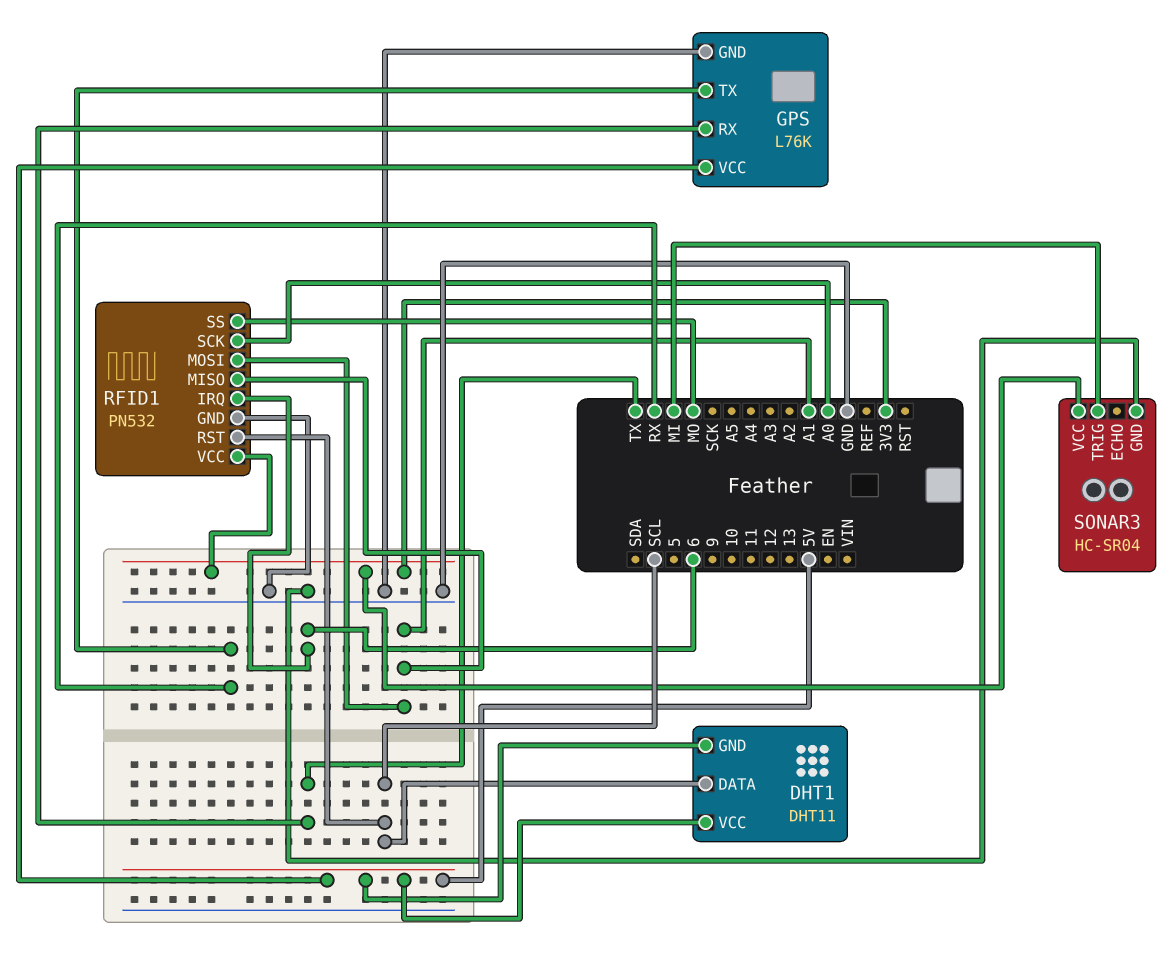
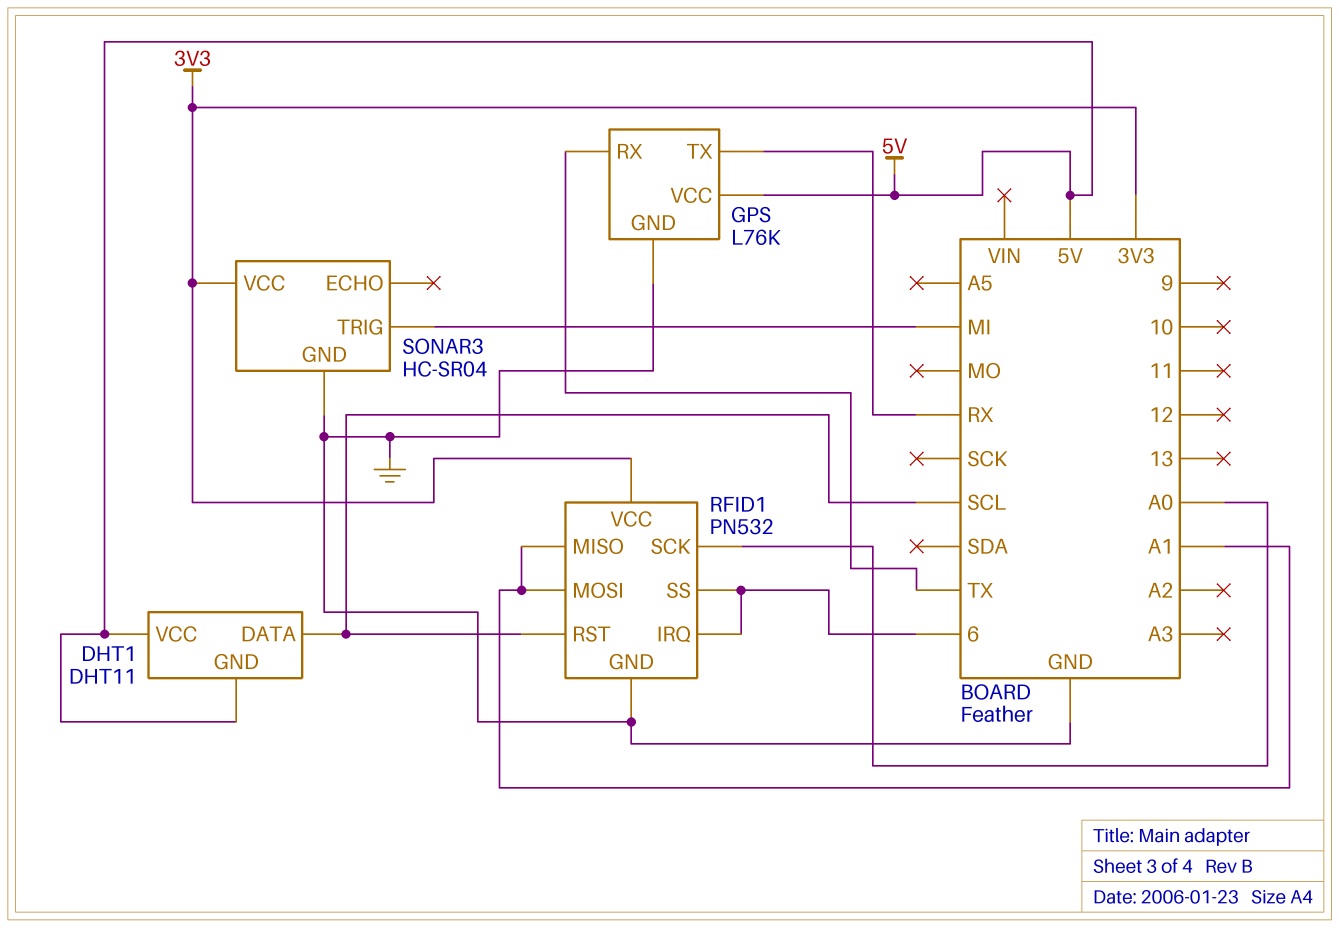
RFID1 pin SS: MO -> 6

